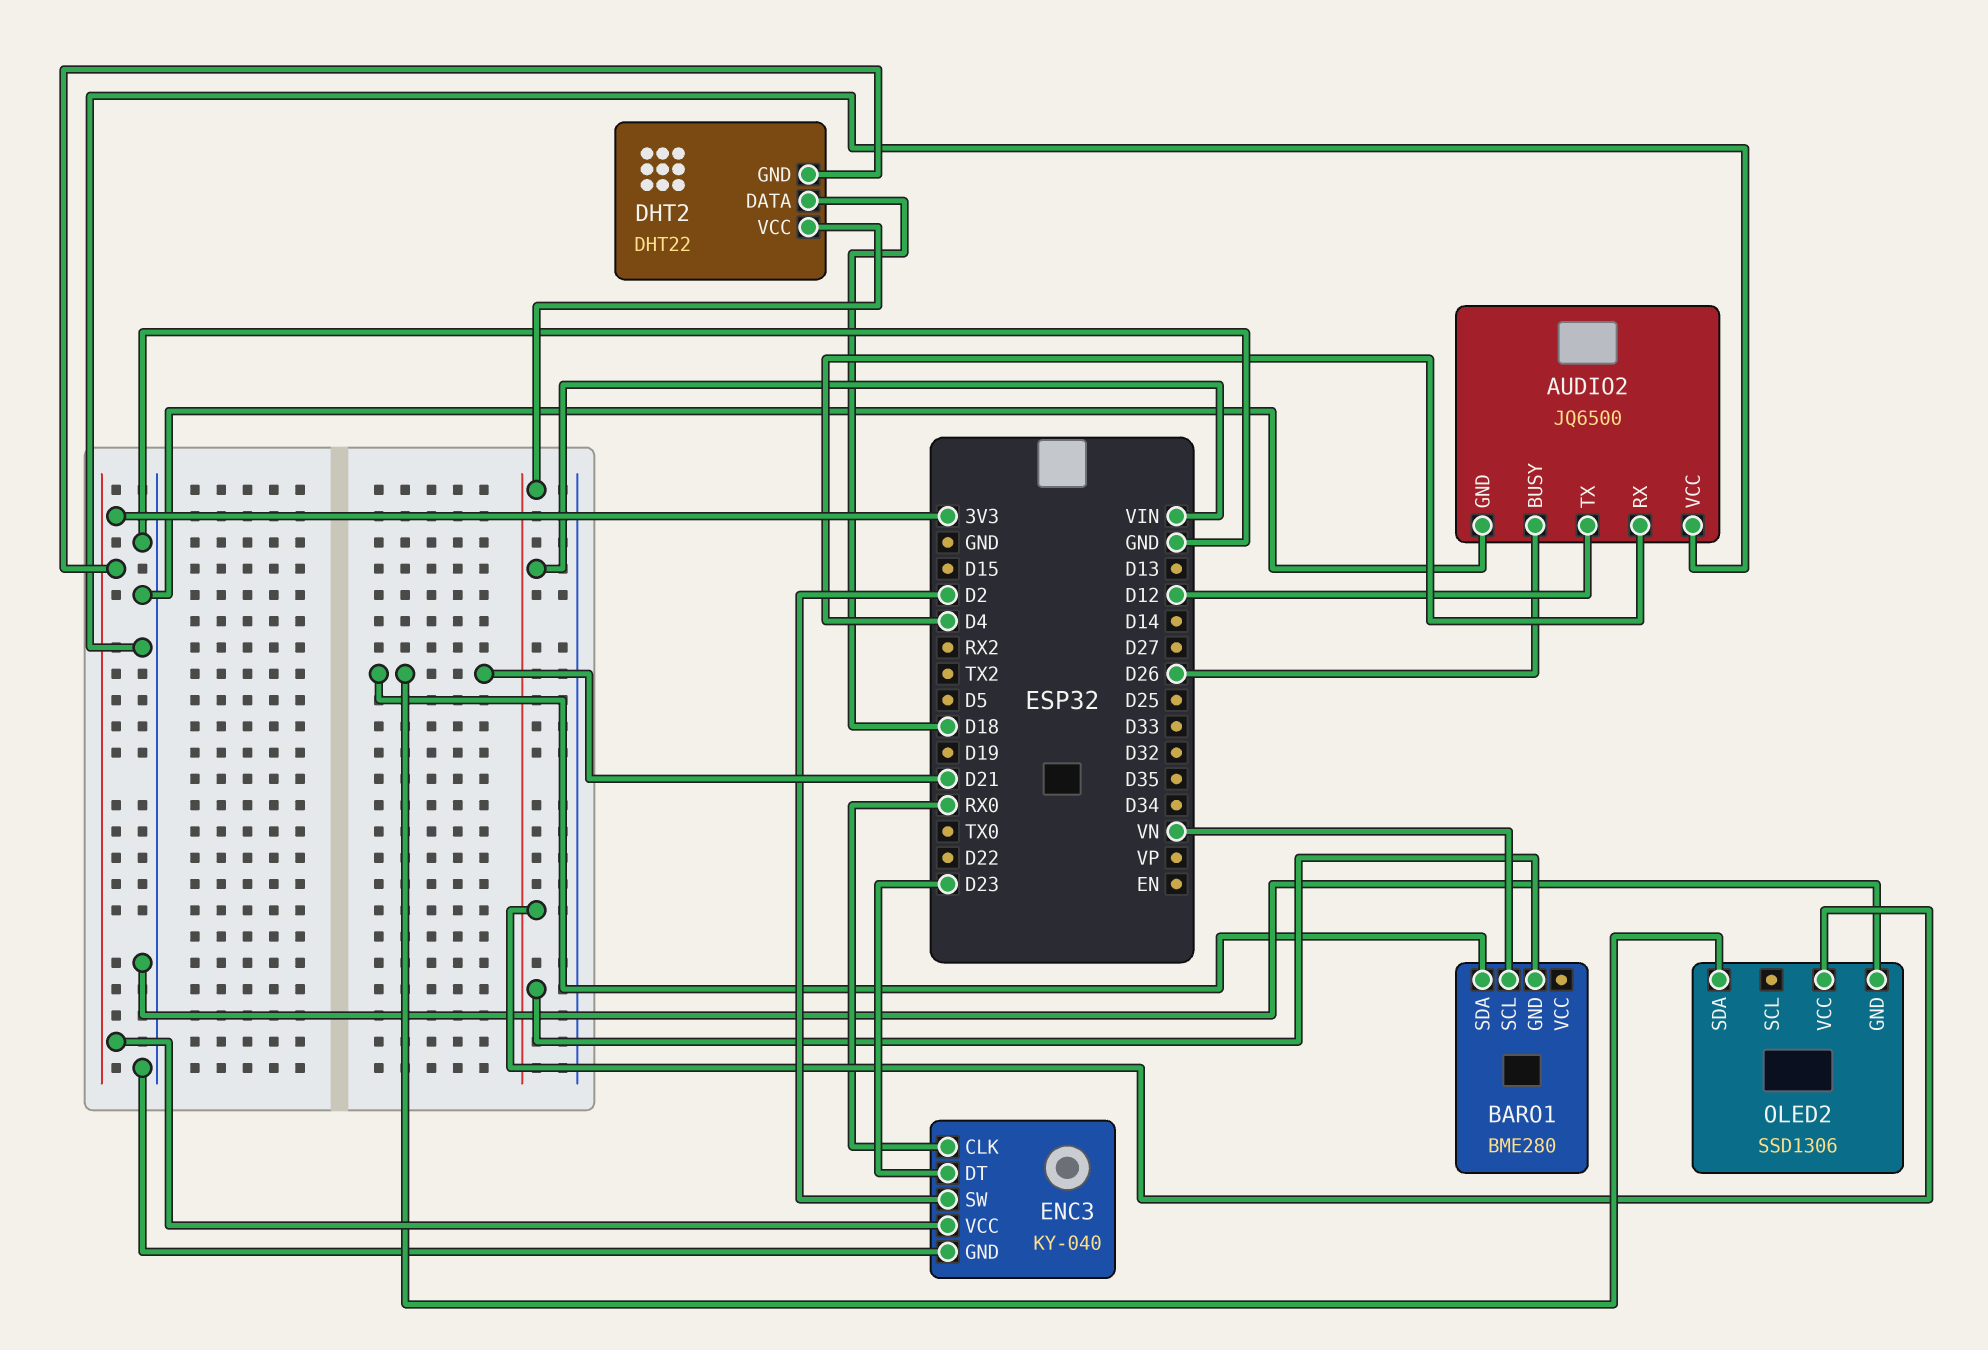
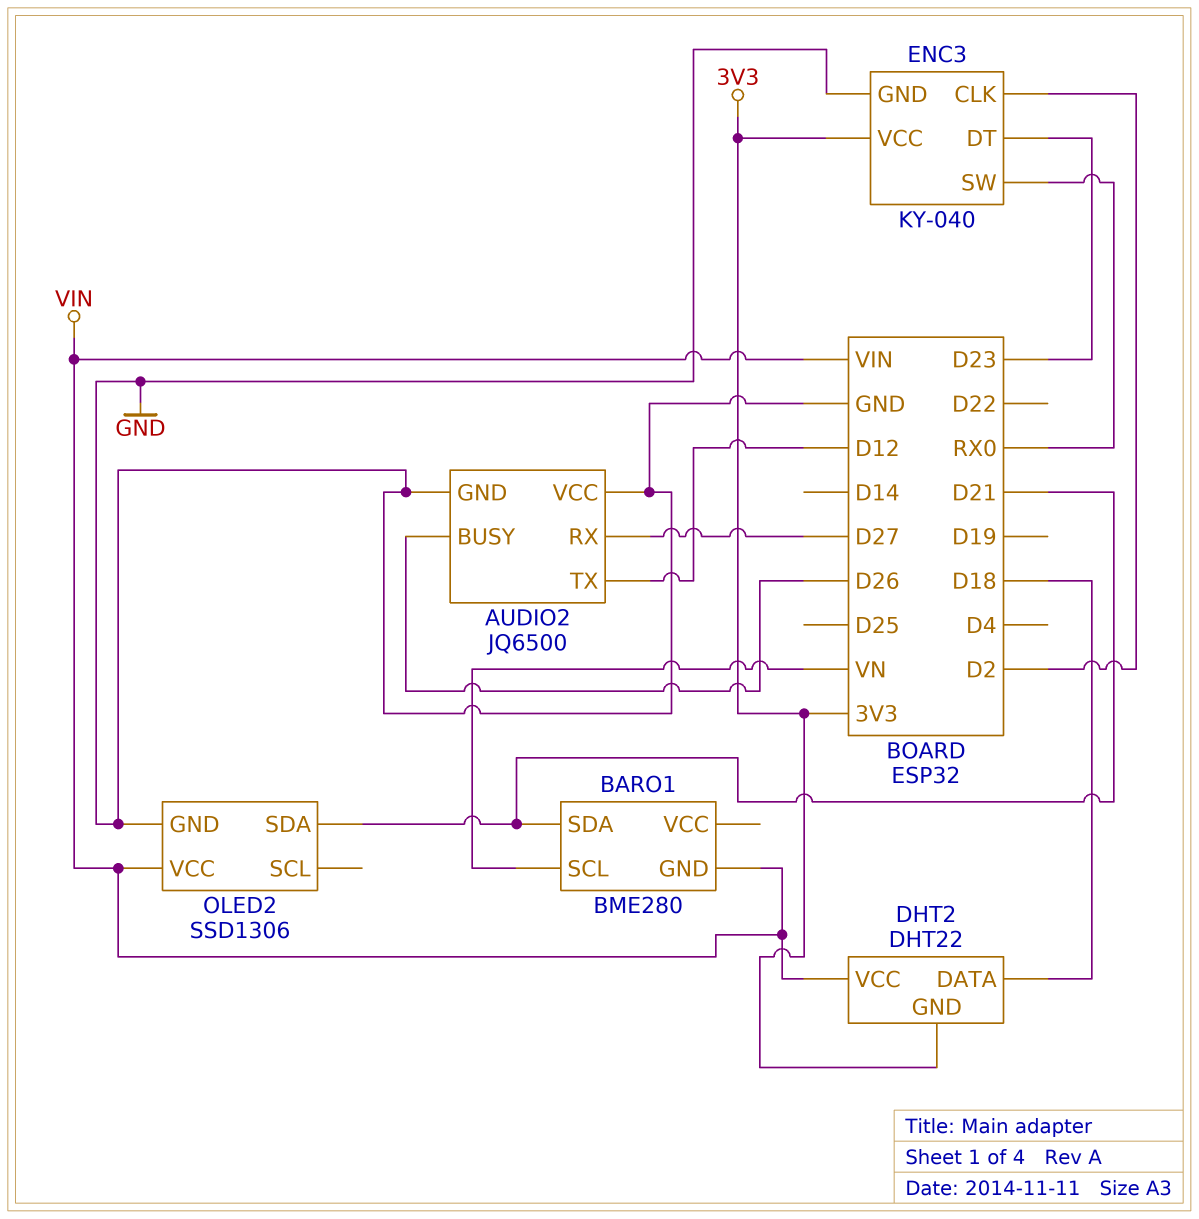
AUDIO2 pin RX: D4 -> D27
ENC3 pin CLK: RX0 -> D2
ENC3 pin SW: D2 -> RX0

